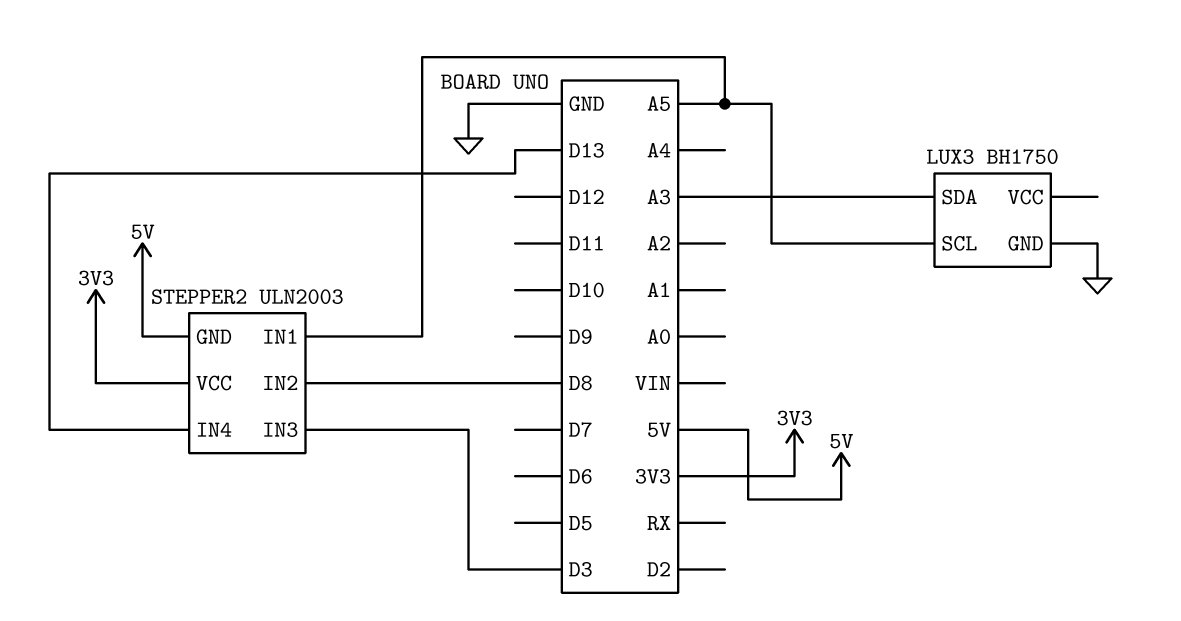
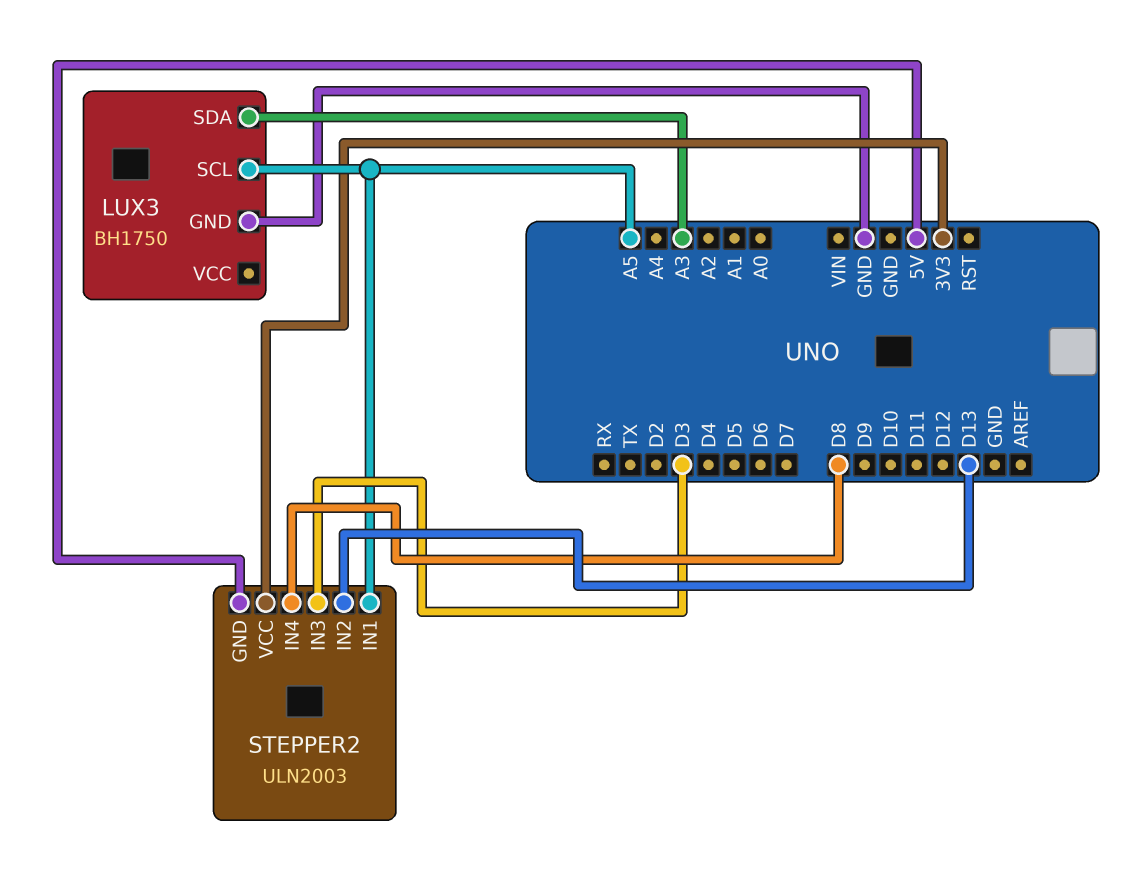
STEPPER2 pin IN2: D8 -> D13
STEPPER2 pin IN4: D13 -> D8

